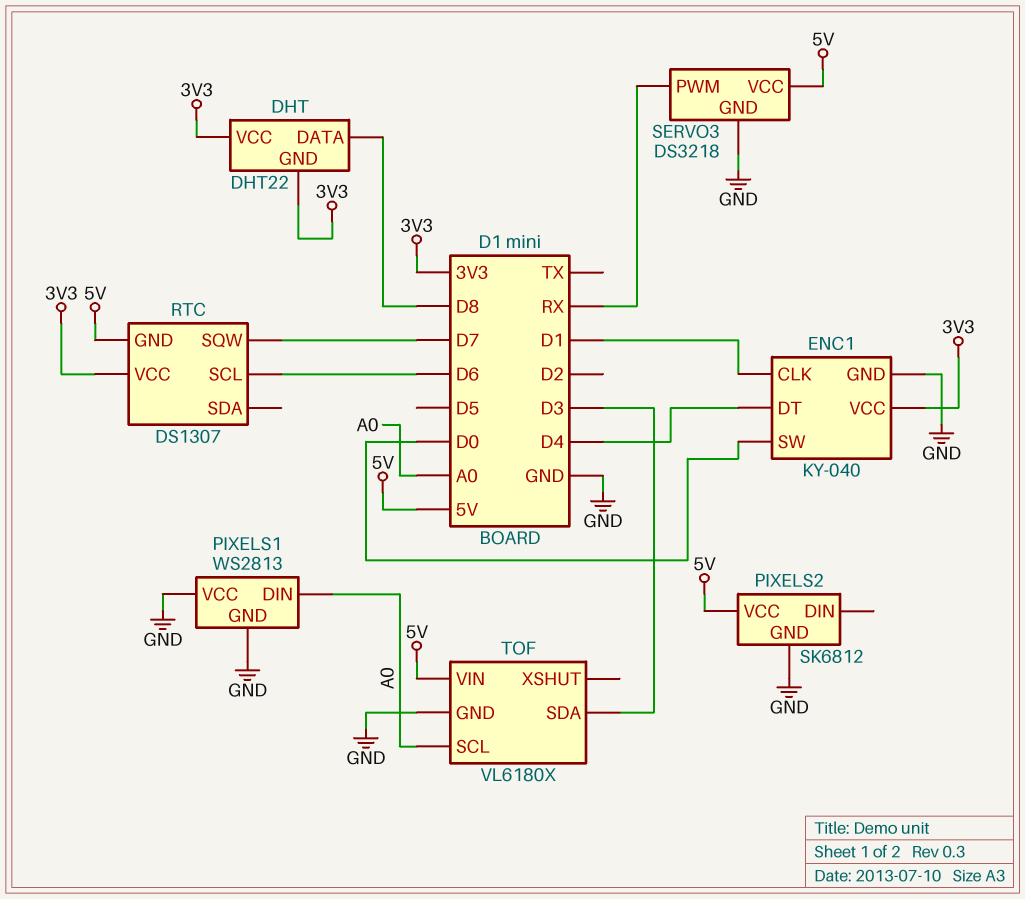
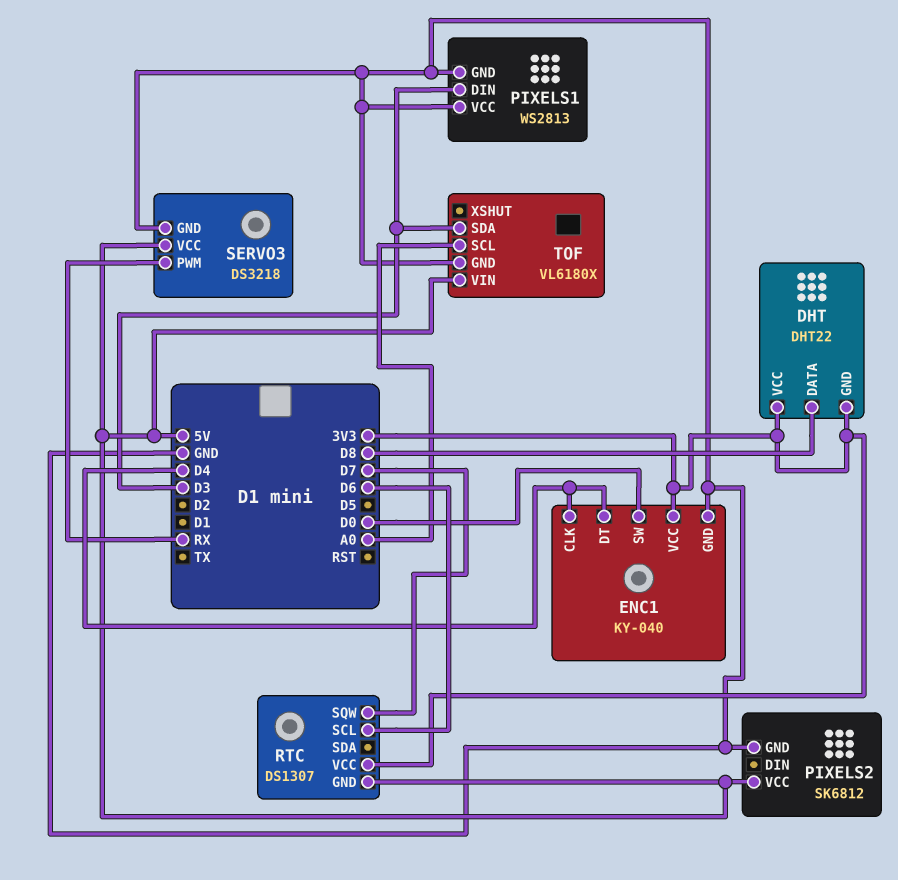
ENC1 pin CLK: D1 -> D4
PIXELS1 pin DIN: A0 -> D3

